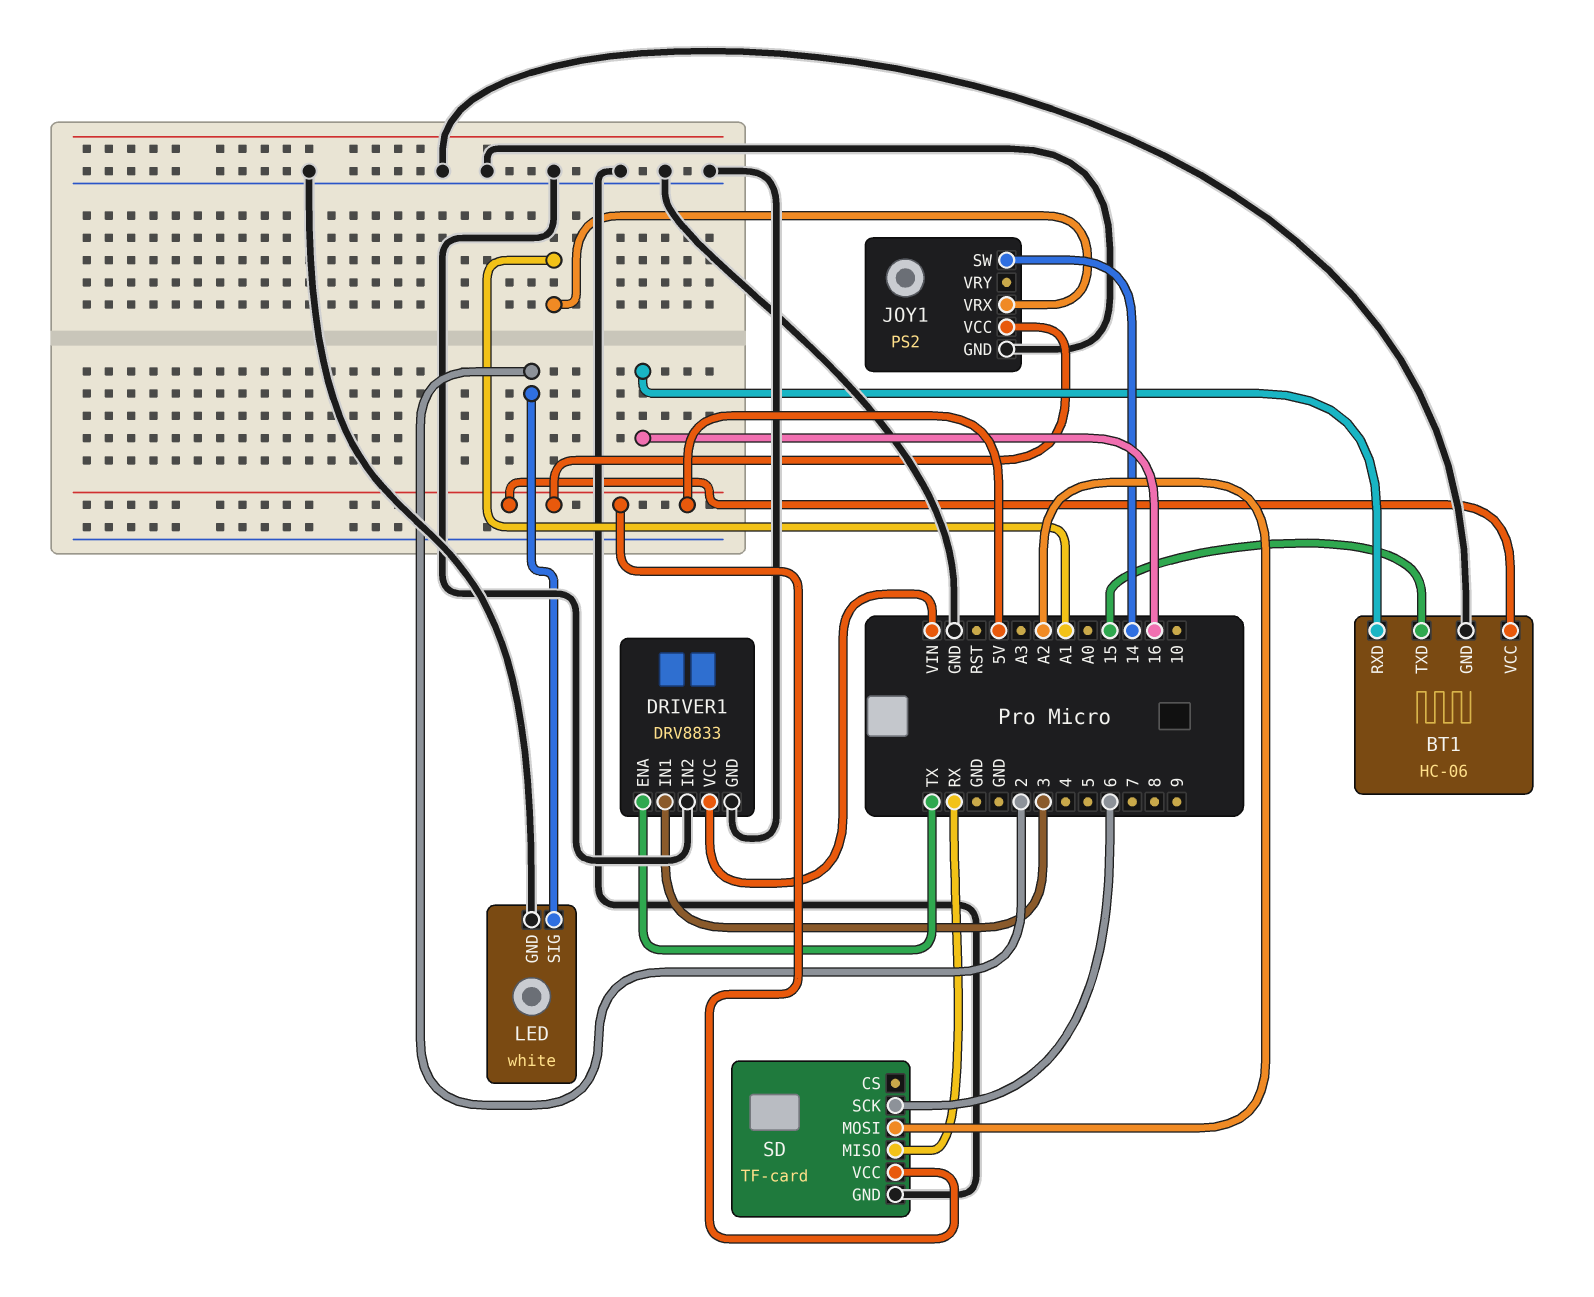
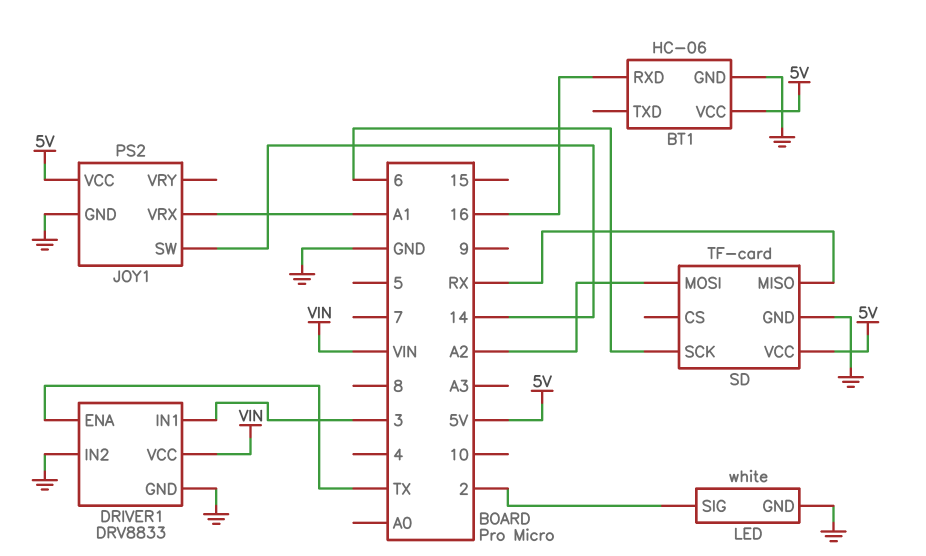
BT1 pin TXD: 15 -> none

